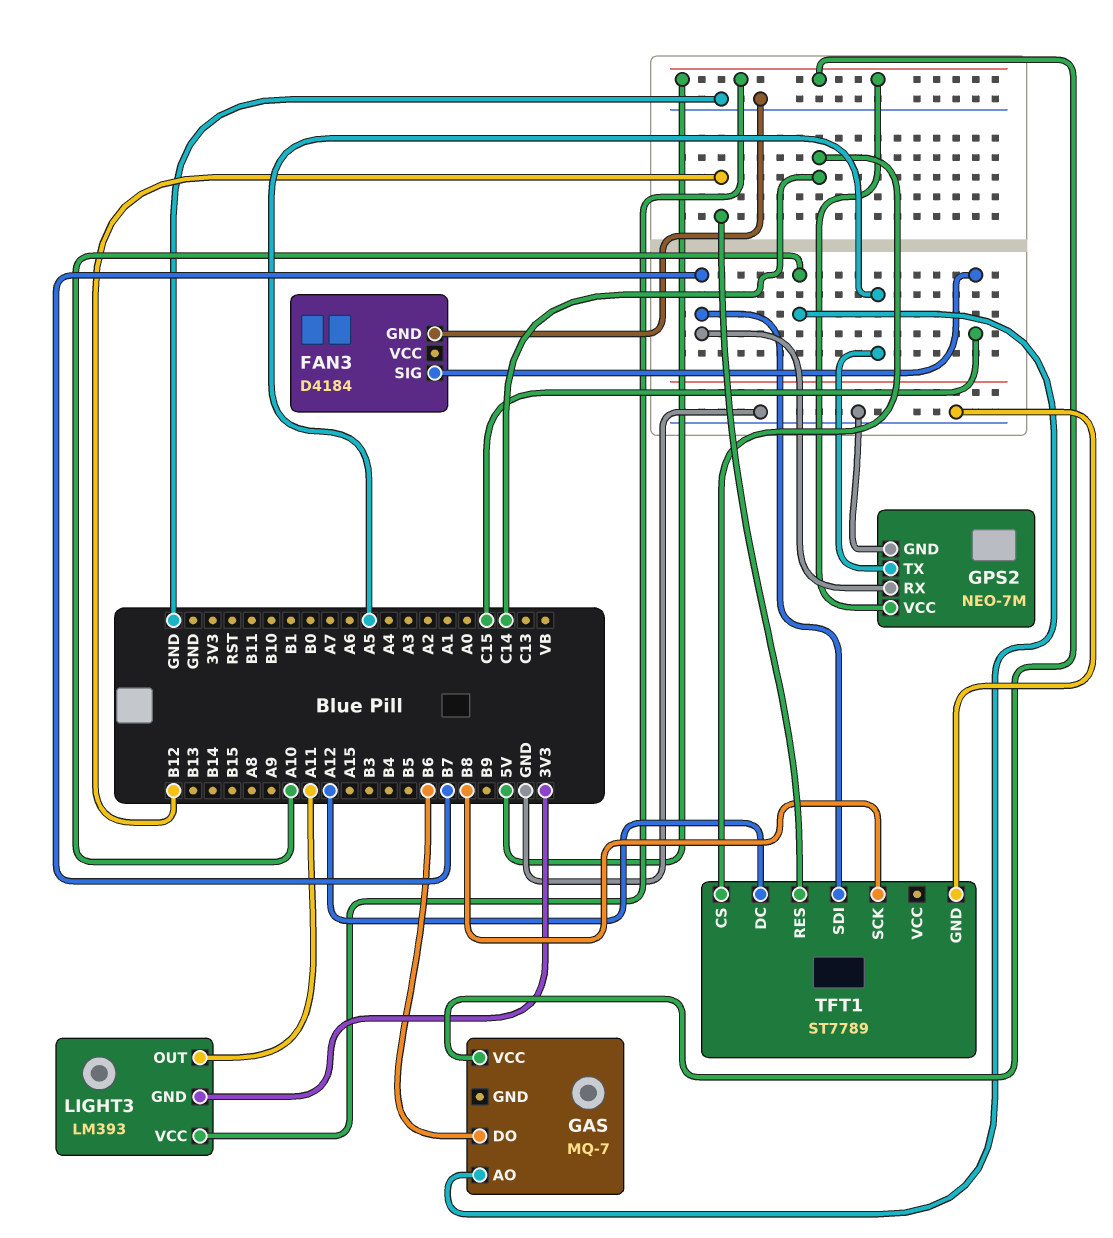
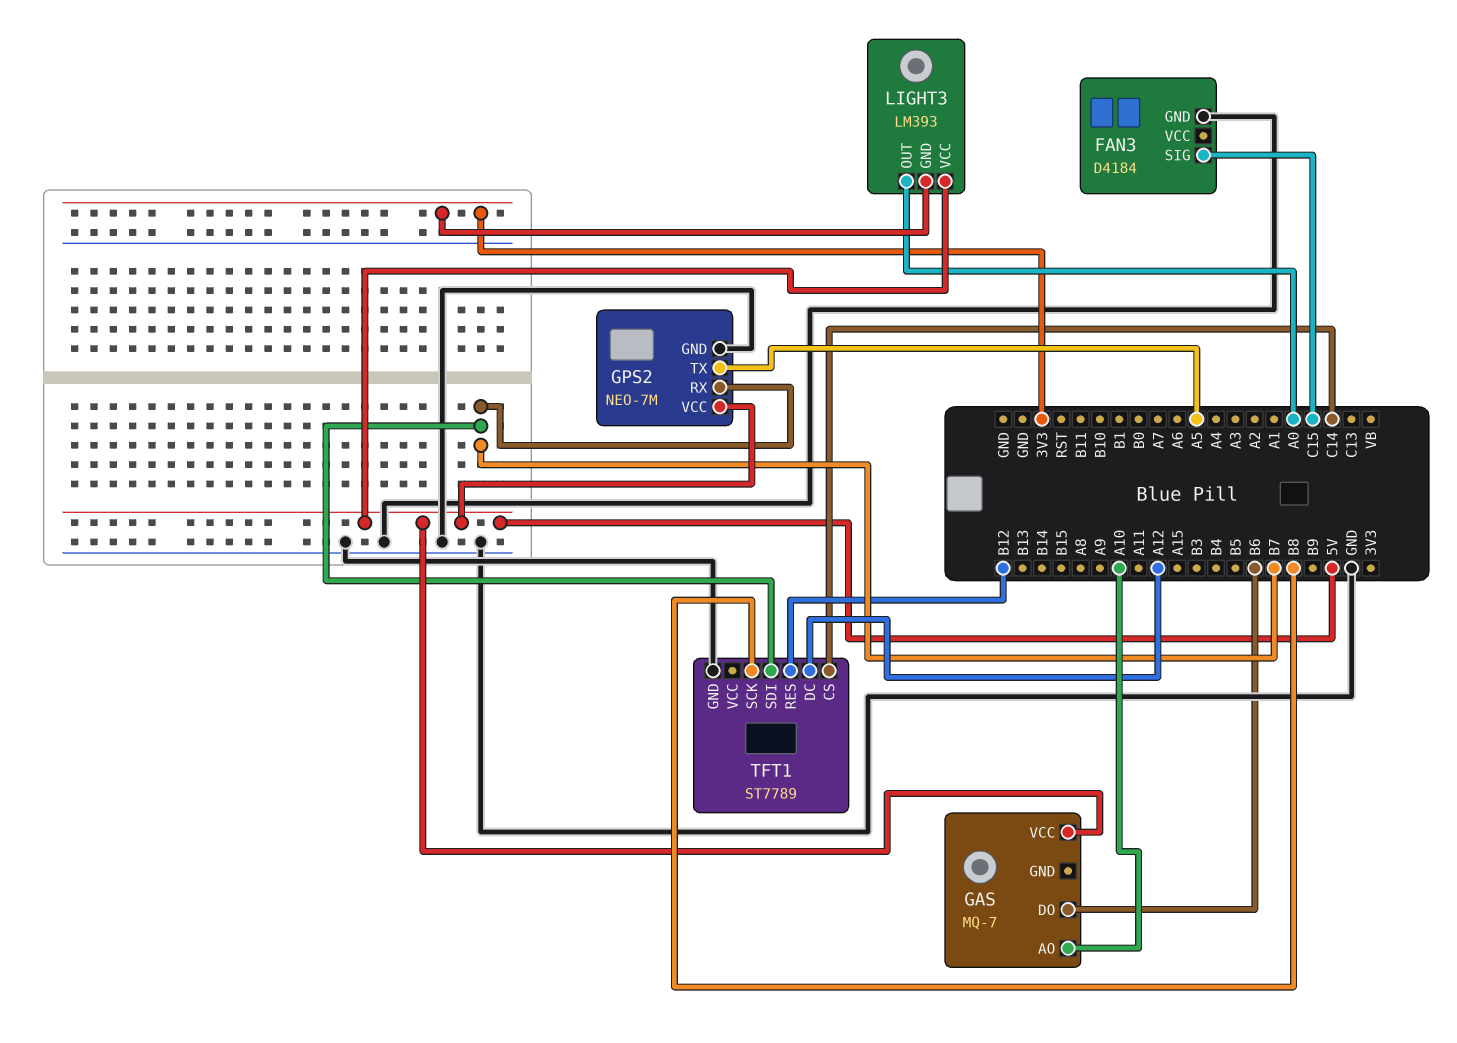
LIGHT3 pin OUT: A11 -> A0

